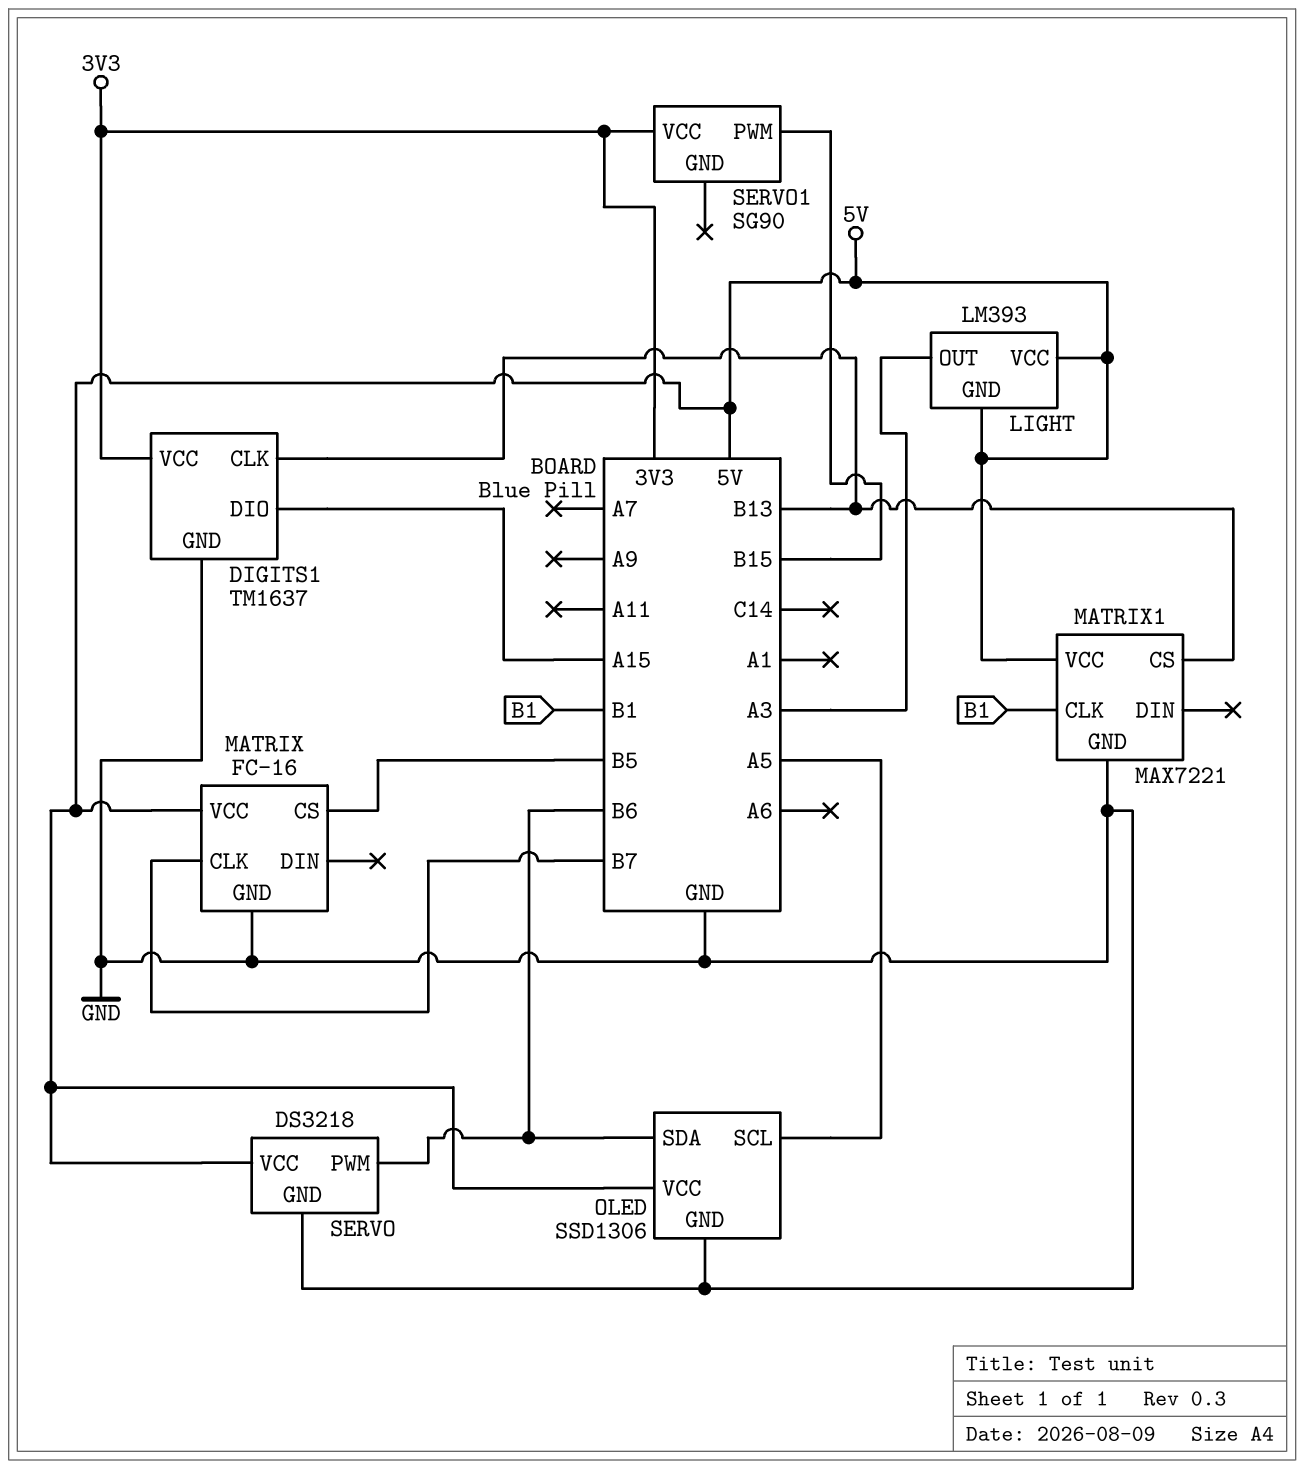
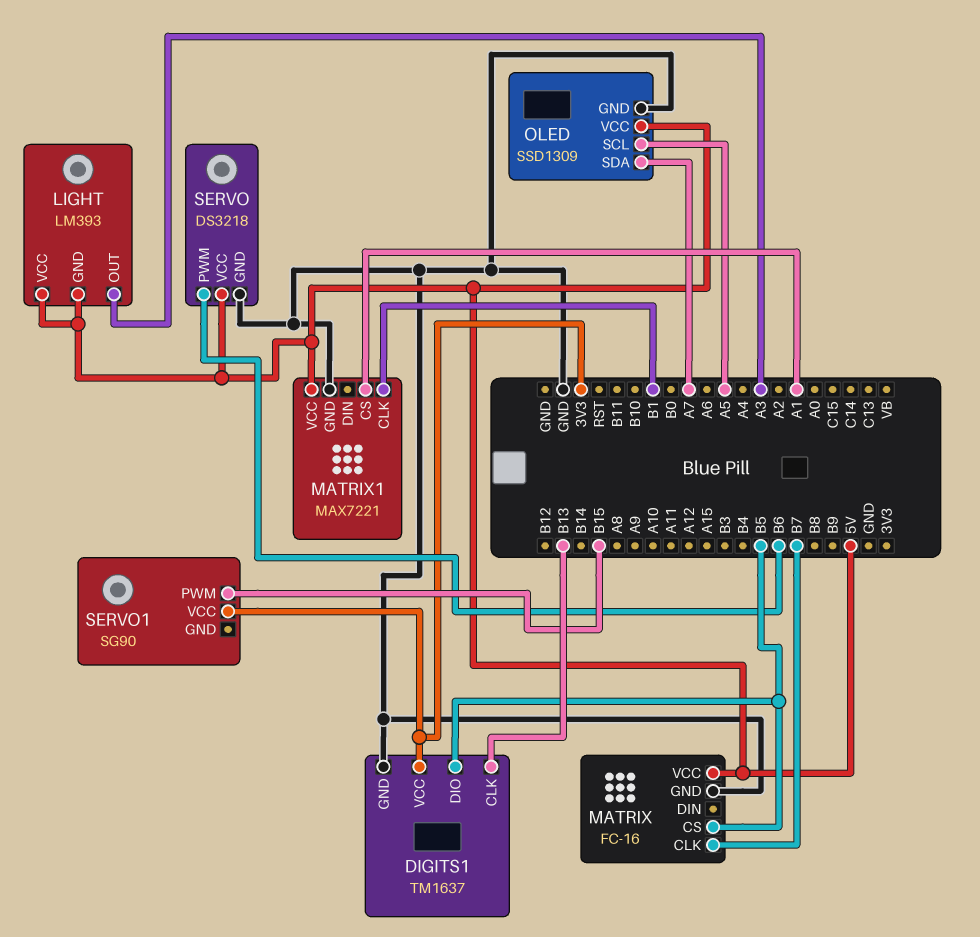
DIGITS1 pin DIO: A15 -> B5
MATRIX1 pin CS: B13 -> A1
OLED: SSD1306 -> SSD1309
OLED pin SDA: B6 -> A7

